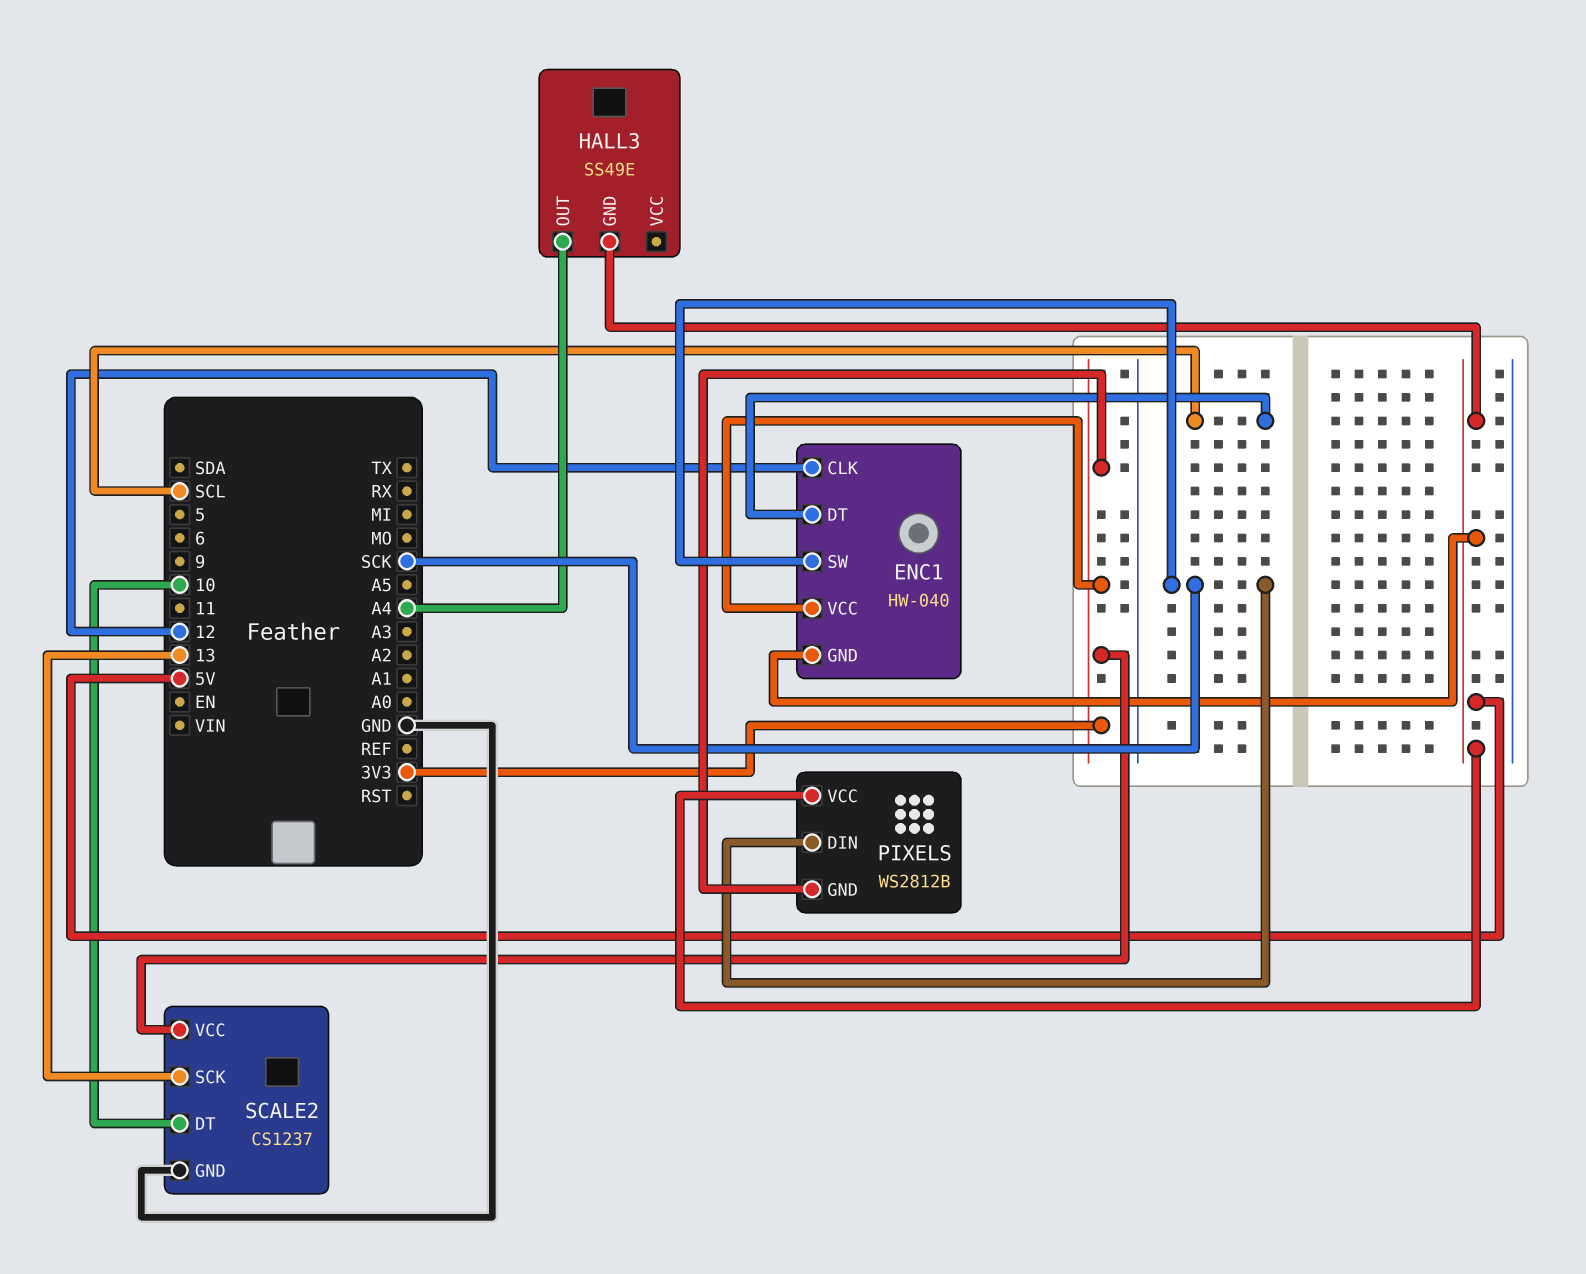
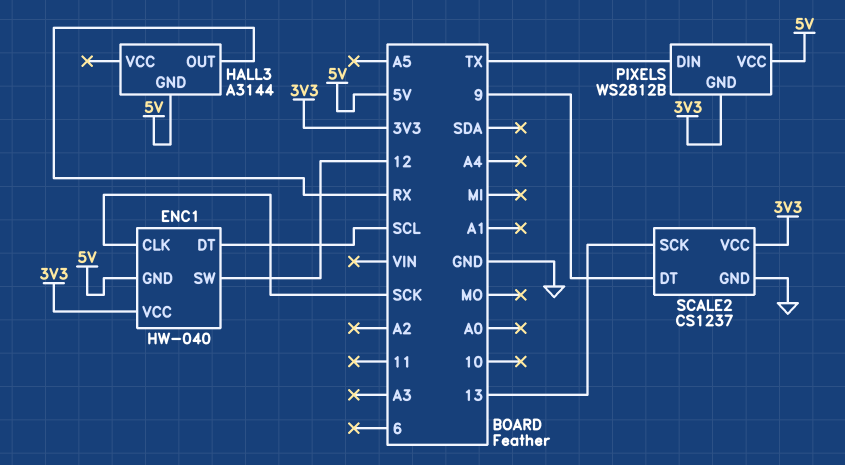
ENC1 pin CLK: 12 -> SCK
ENC1 pin SW: SCK -> 12
HALL3: SS49E -> A3144
HALL3 pin OUT: A4 -> RX
PIXELS pin DIN: SCK -> TX
SCALE2 pin DT: 10 -> 9

